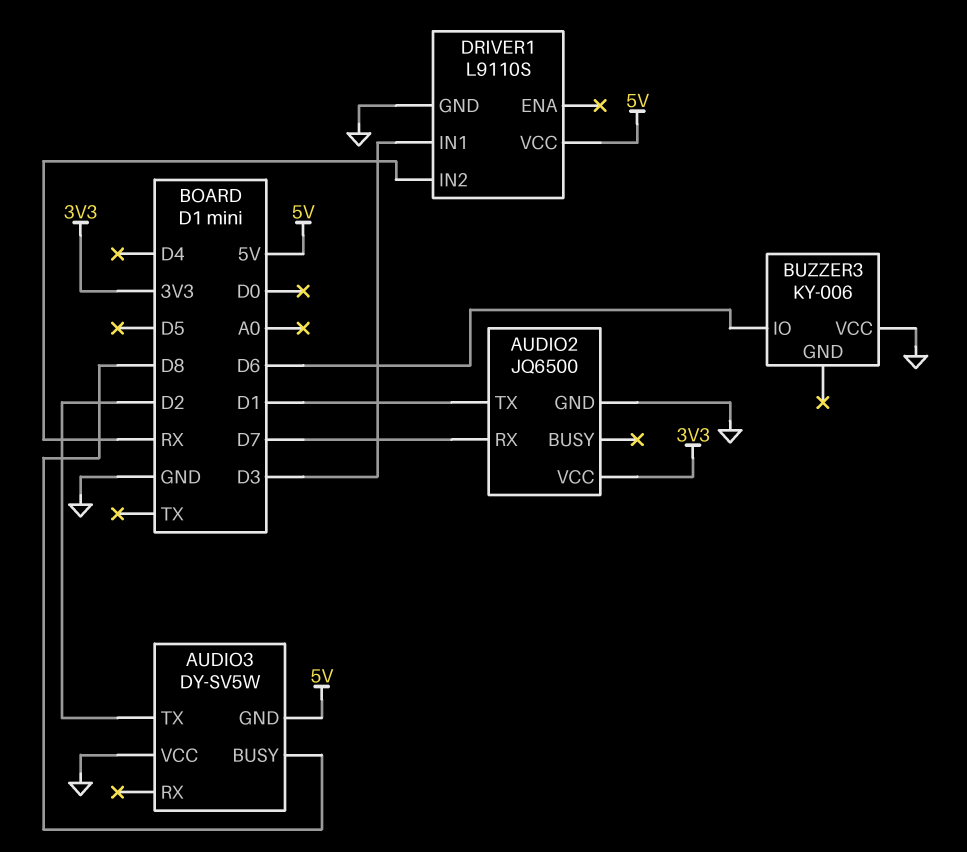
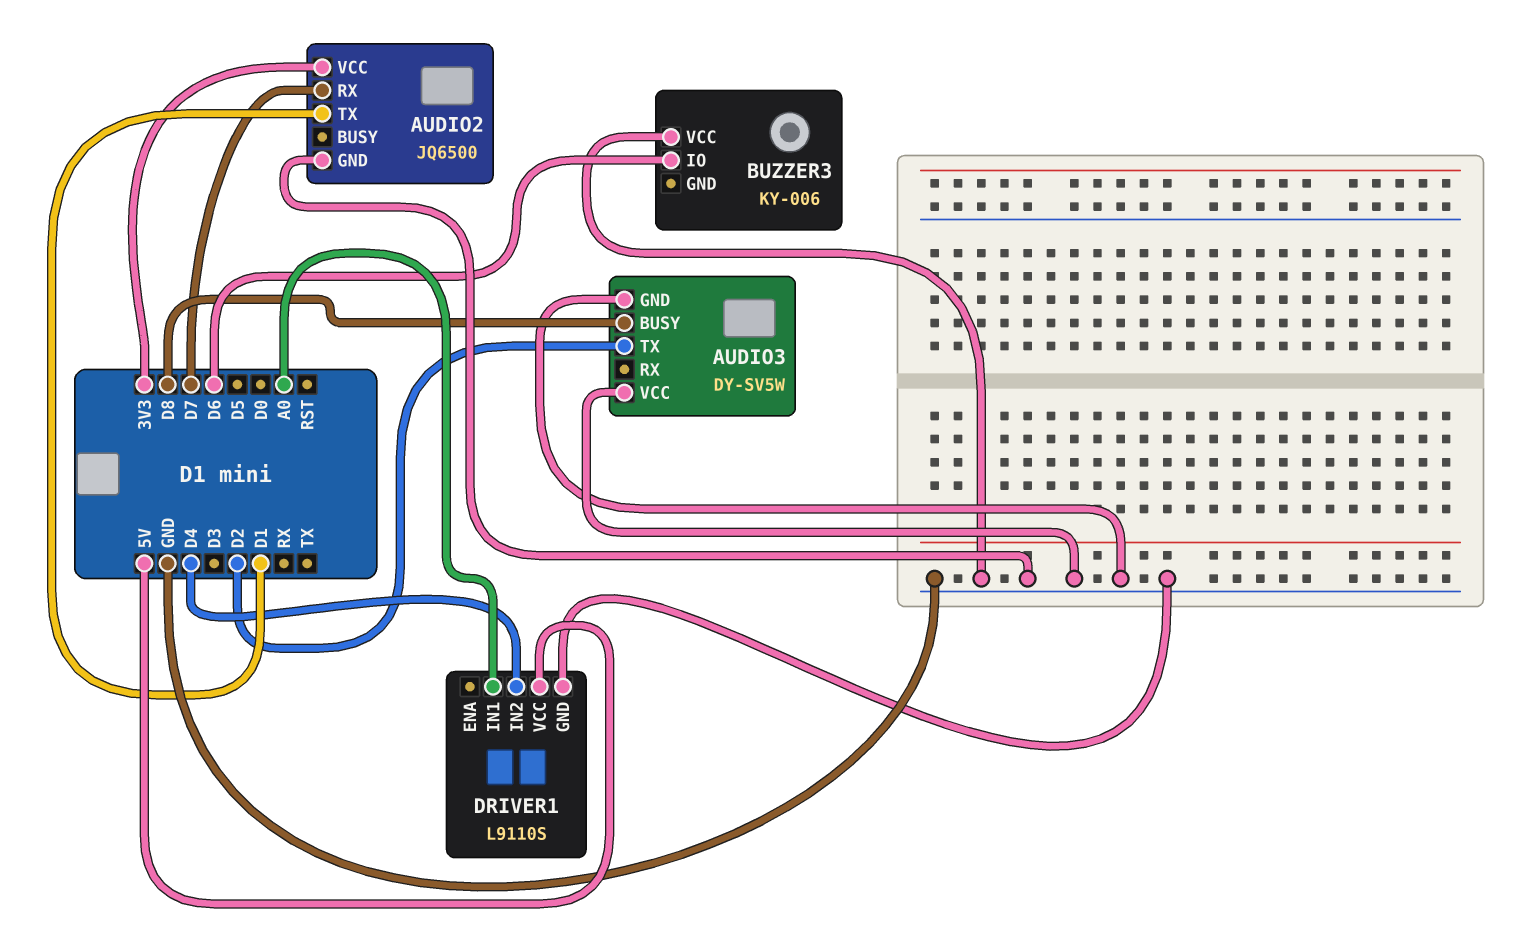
AUDIO3 pin GND: 5V -> GND
DRIVER1 pin IN1: D3 -> A0
DRIVER1 pin IN2: RX -> D4

